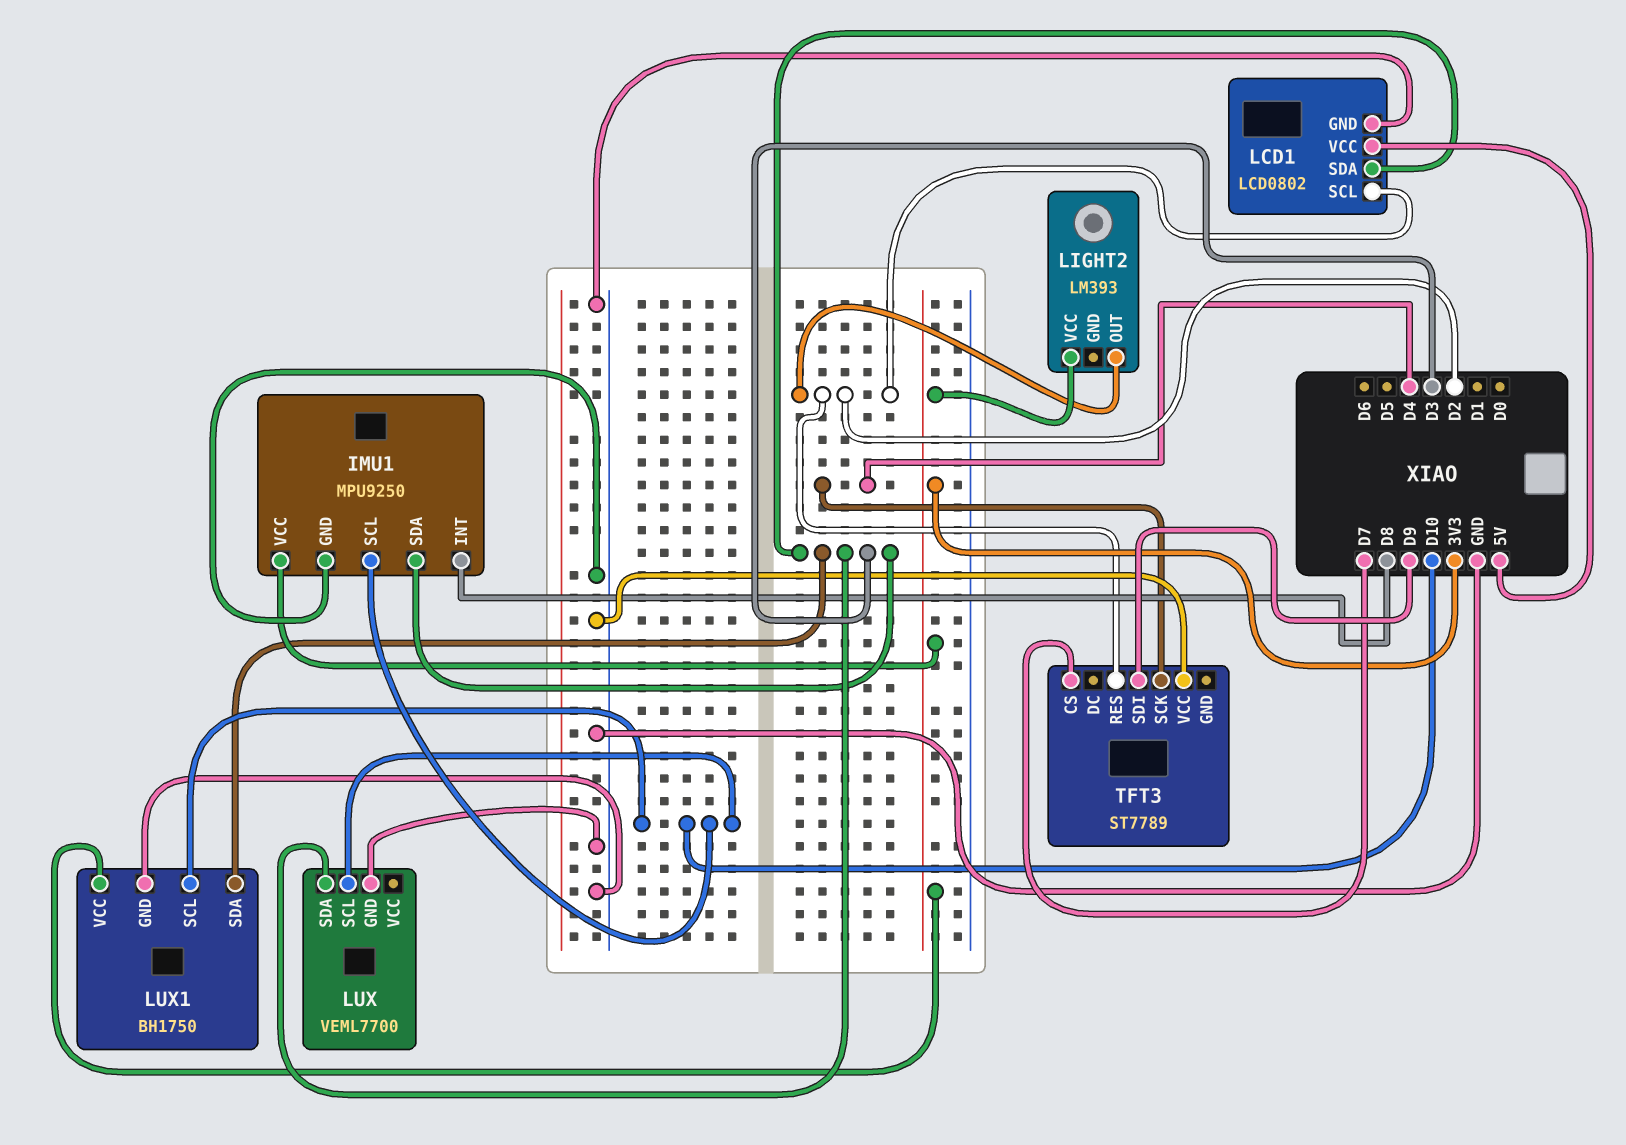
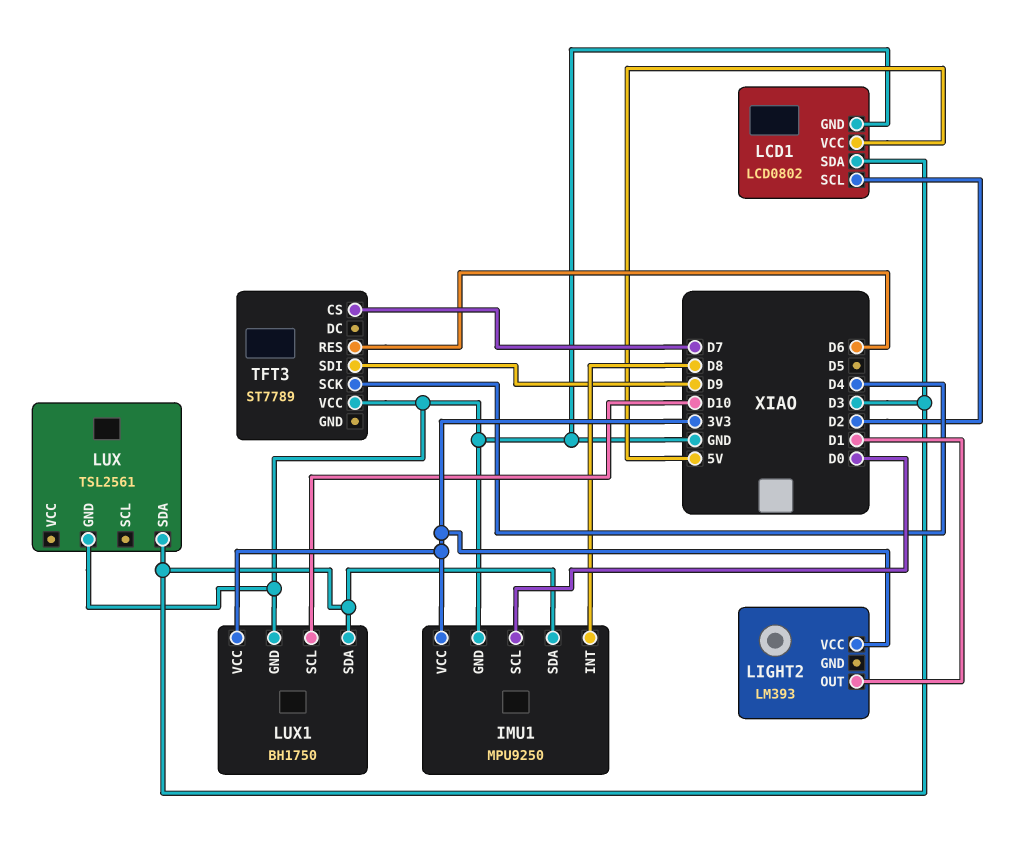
IMU1 pin SCL: D10 -> D0
LIGHT2 pin OUT: D2 -> D1
LUX: VEML7700 -> TSL2561
LUX pin SCL: D10 -> none
TFT3 pin RES: D2 -> D6

